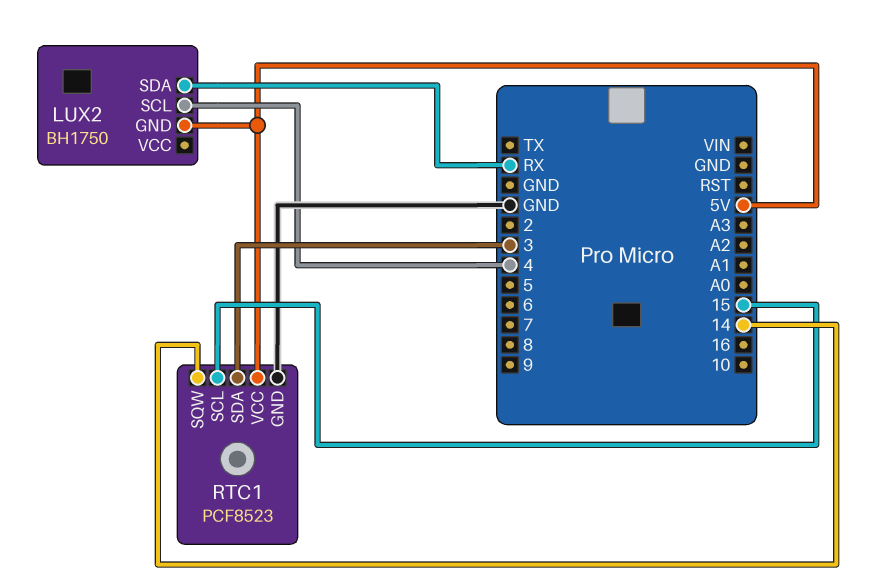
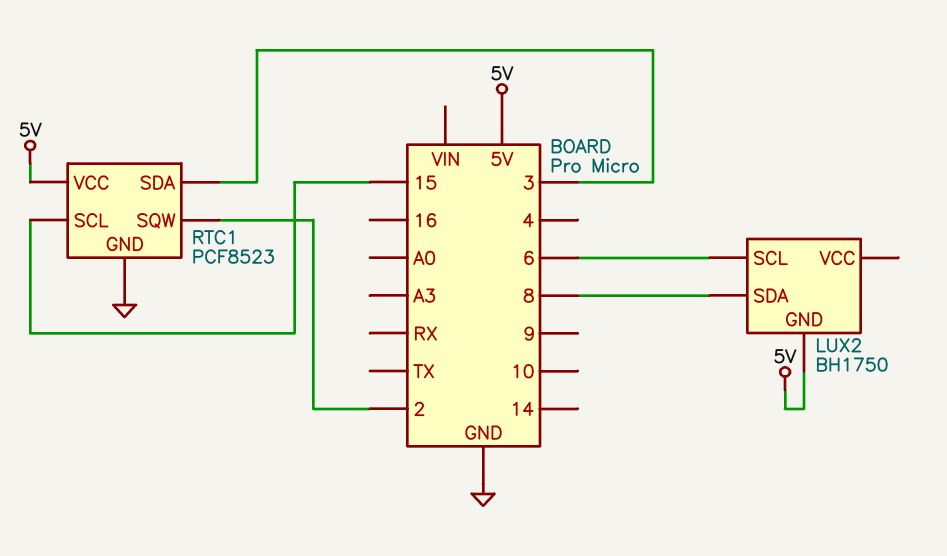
LUX2 pin SCL: 4 -> 6
LUX2 pin SDA: RX -> 8
RTC1 pin SQW: 14 -> 2

